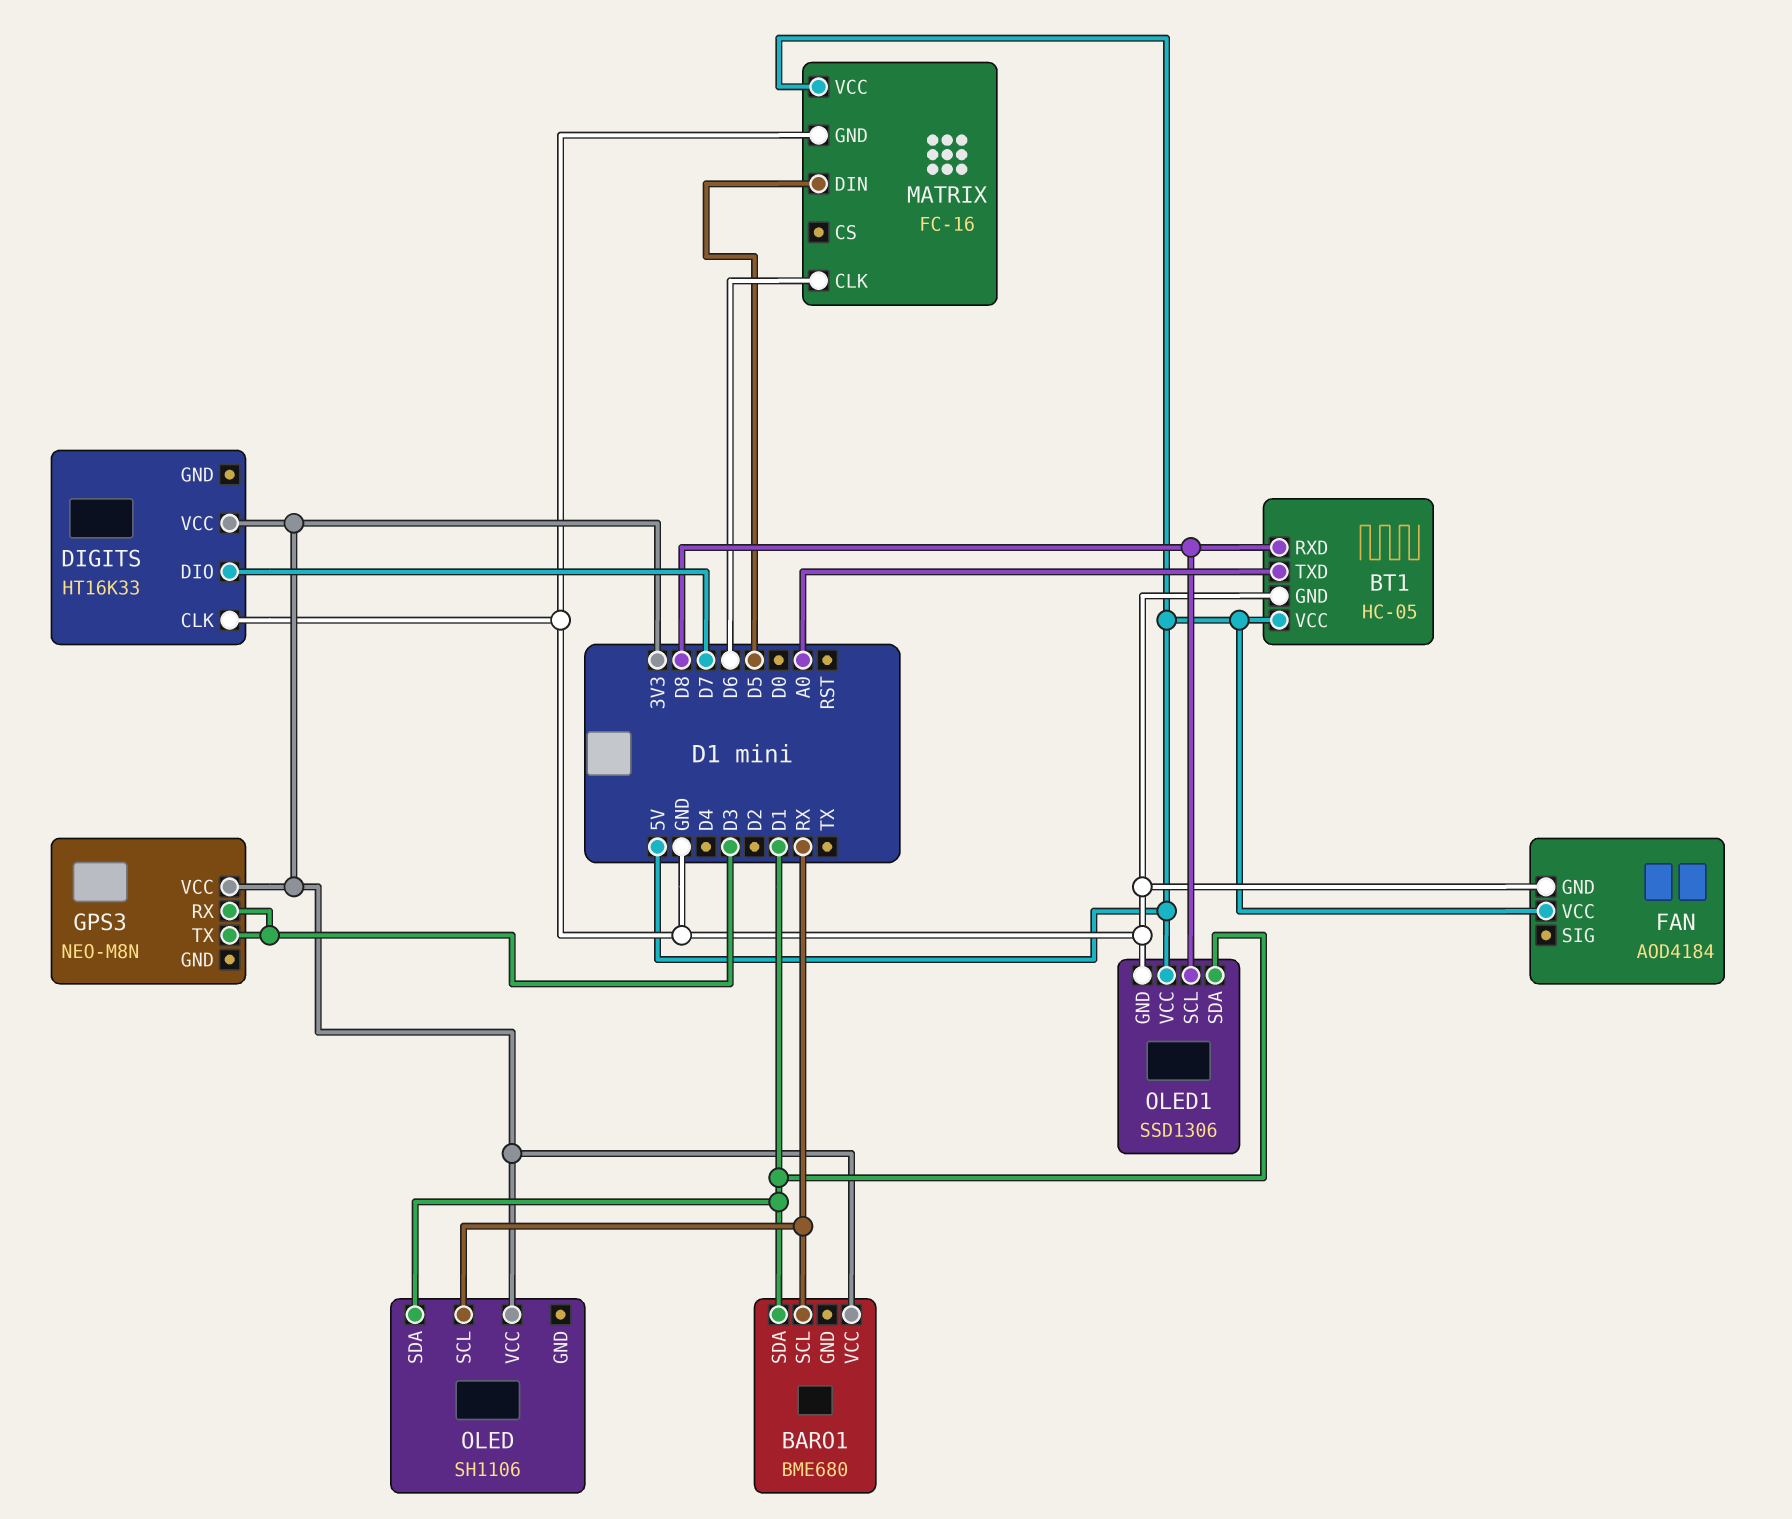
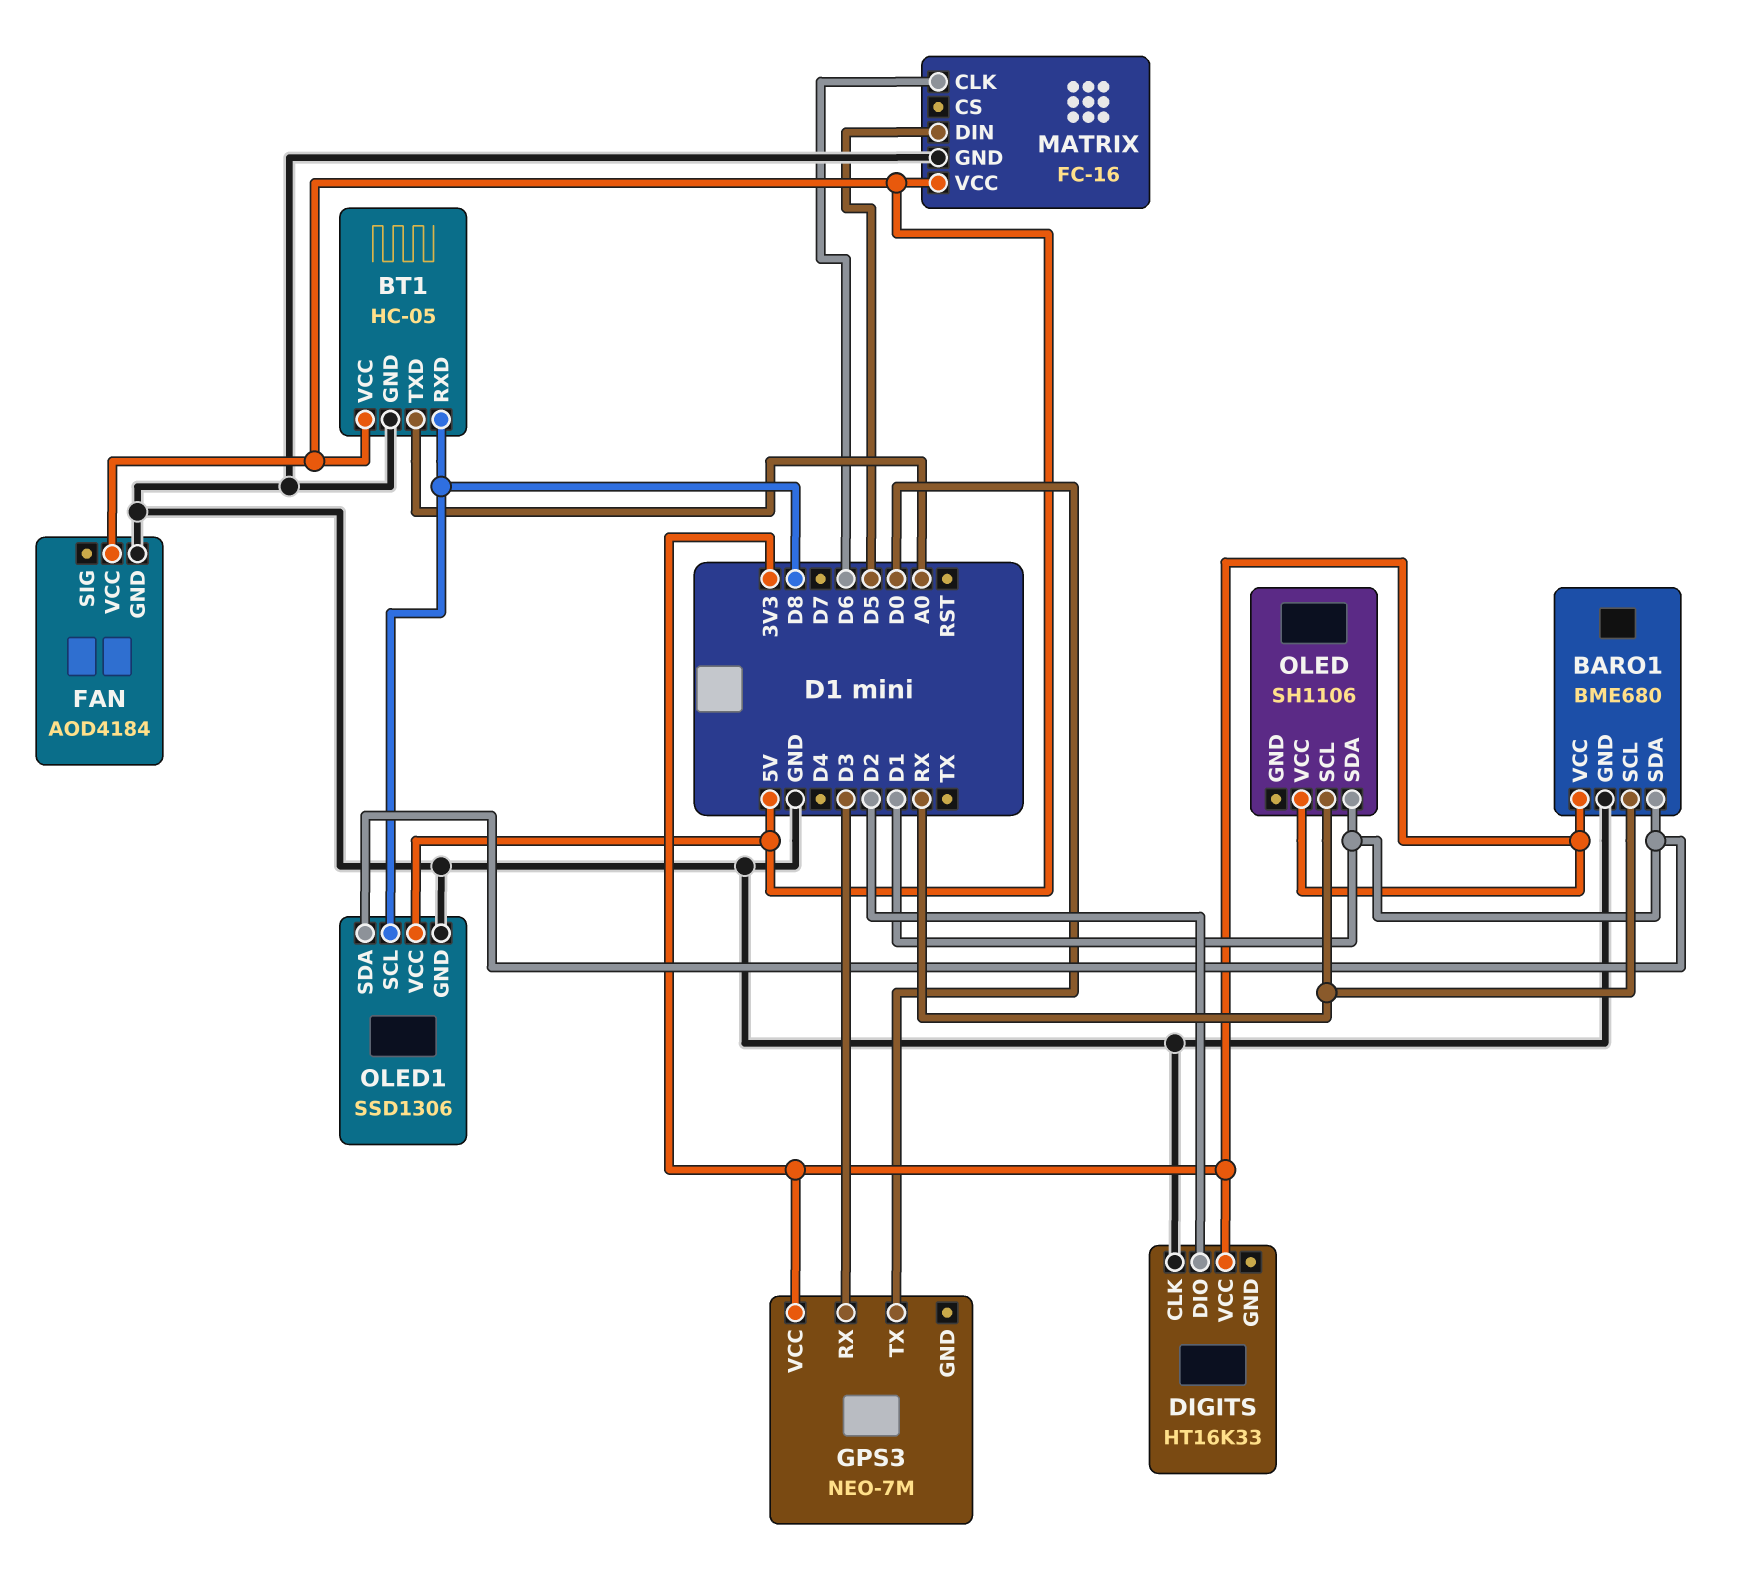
BARO1 pin GND: none -> GND
DIGITS pin DIO: D7 -> D2
GPS3: NEO-M8N -> NEO-7M
GPS3 pin TX: D3 -> D0

